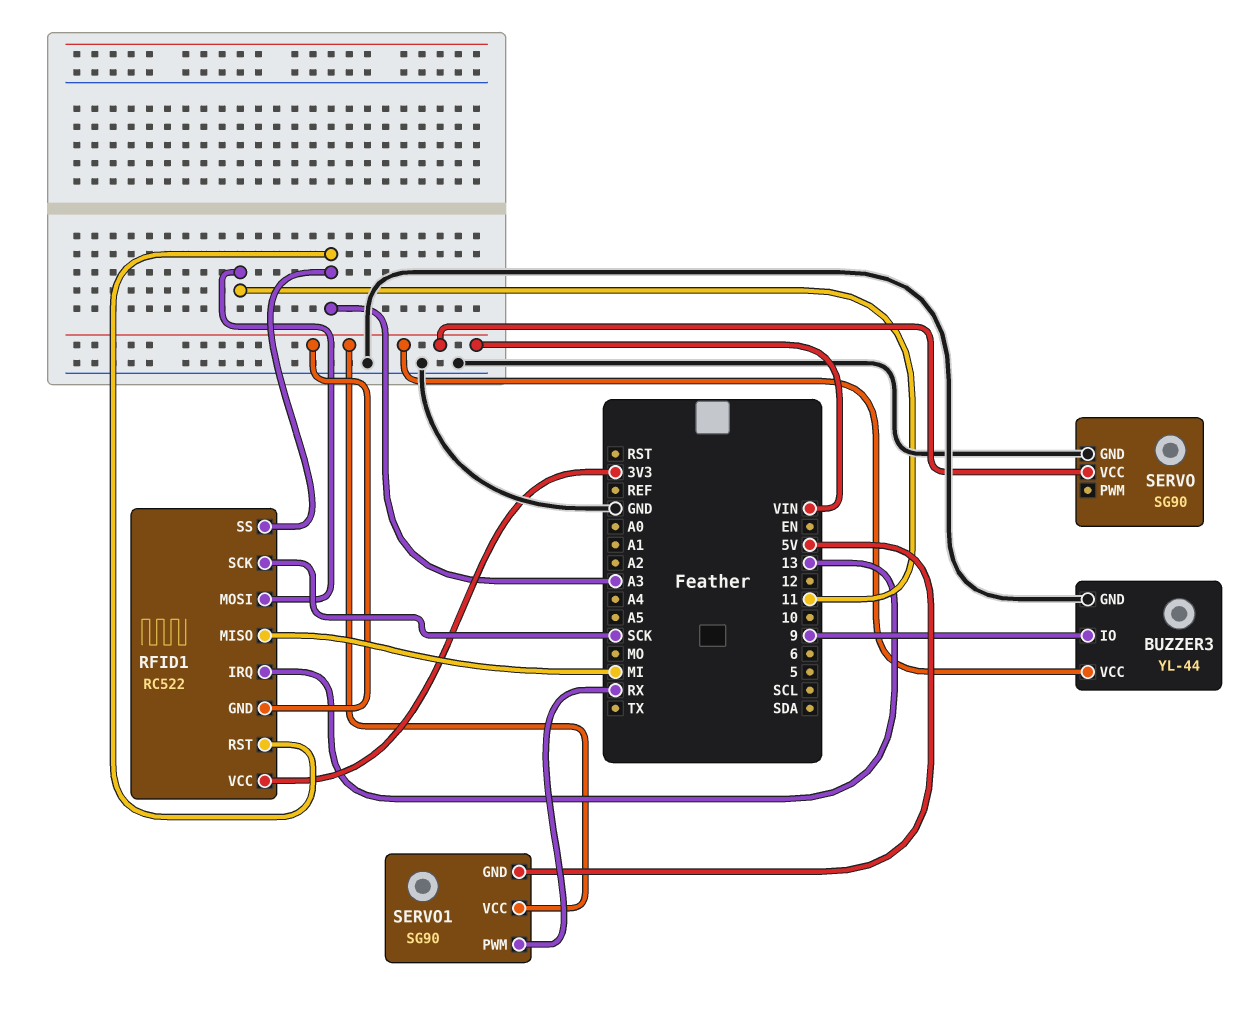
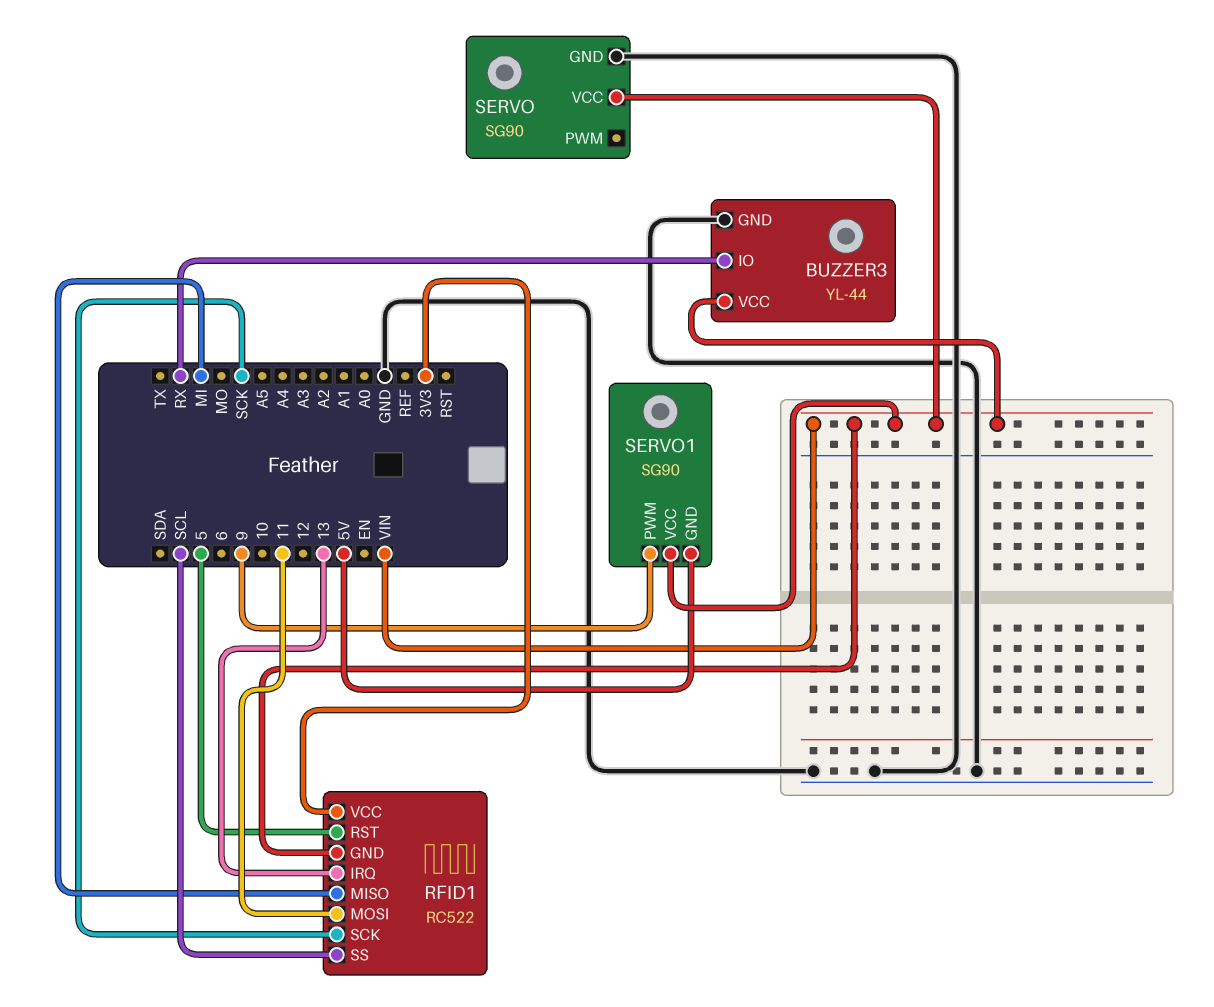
BUZZER3 pin IO: 9 -> RX
RFID1 pin RST: A3 -> 5
RFID1 pin SS: A3 -> SCL
SERVO1 pin PWM: RX -> 9

